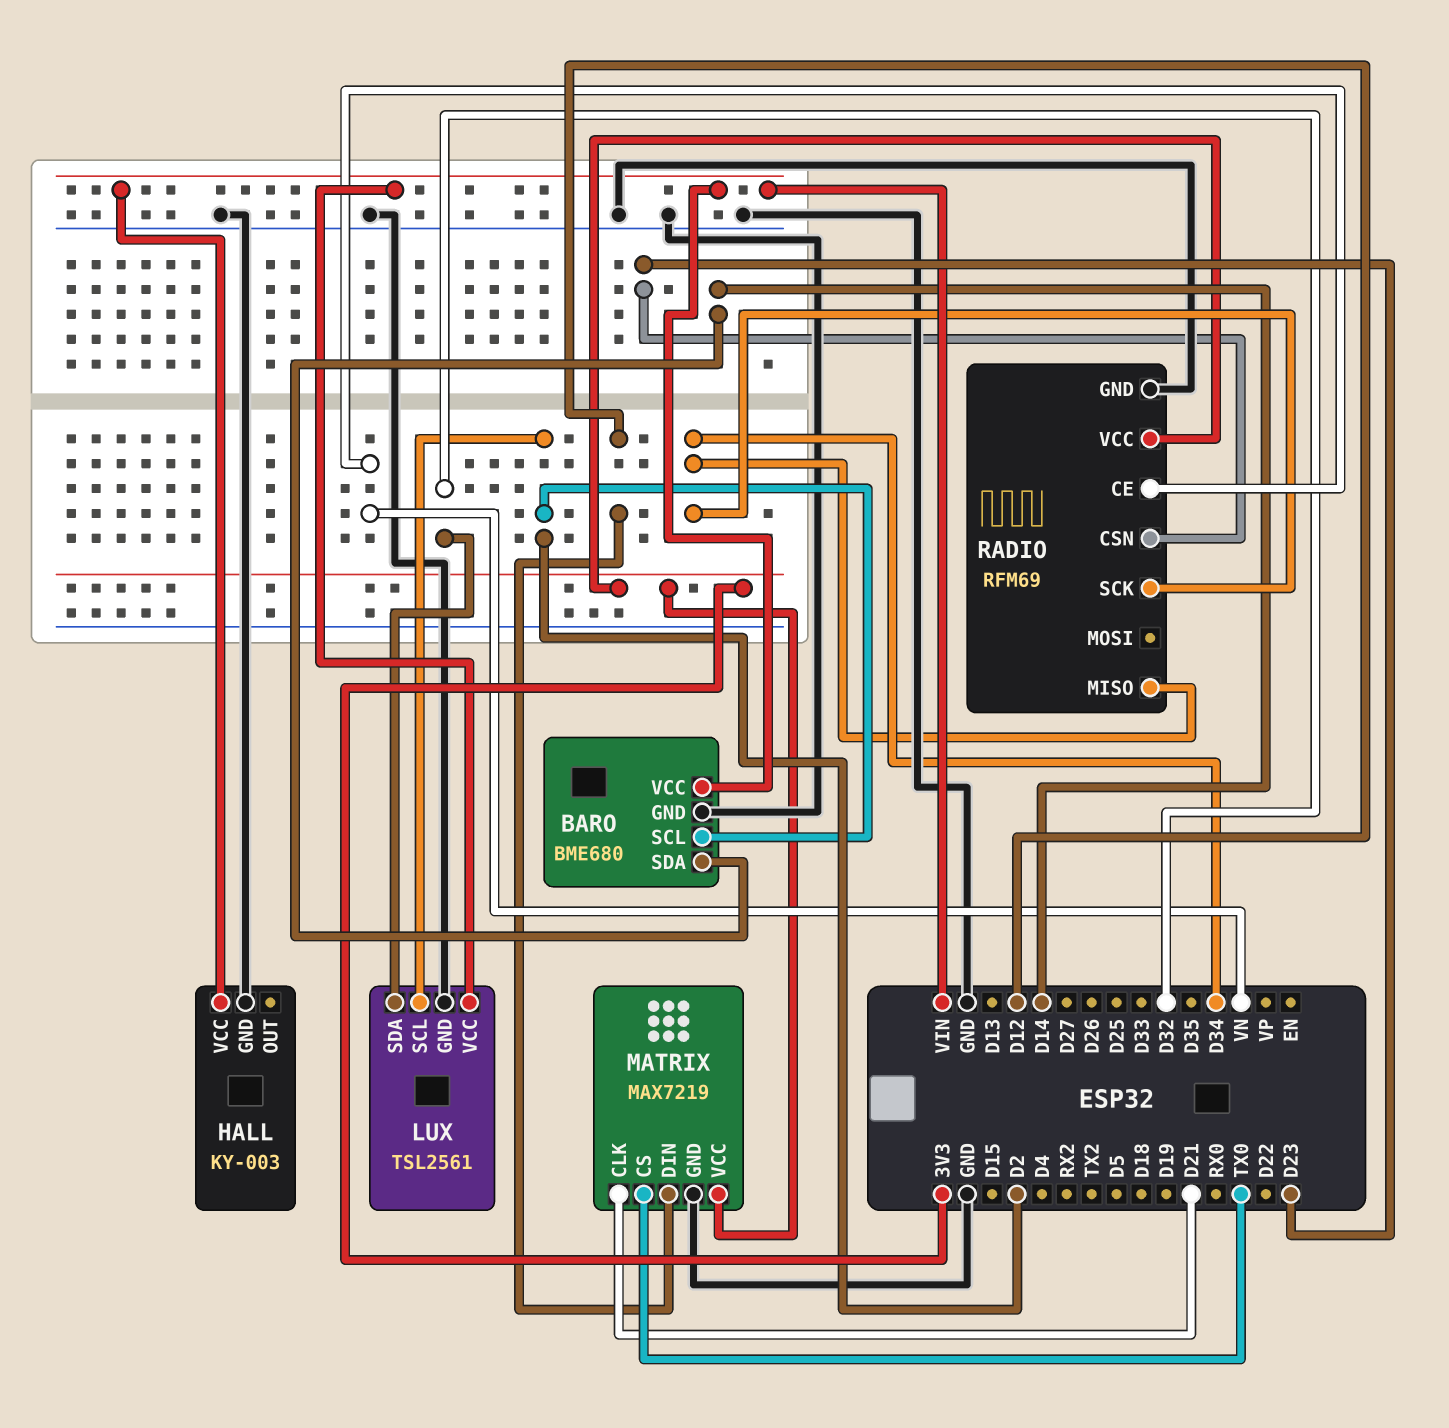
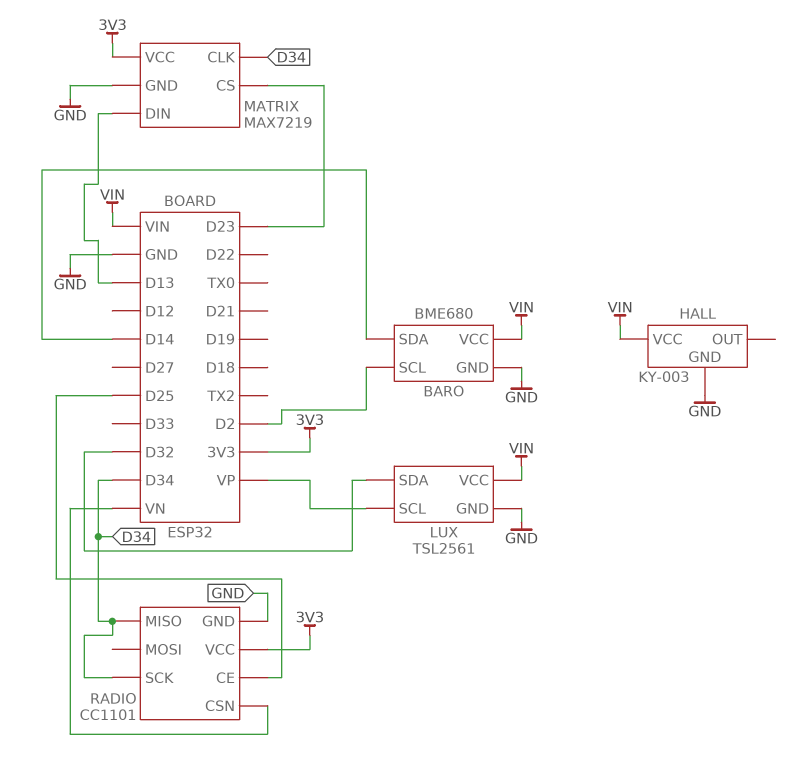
LUX pin SCL: D2 -> VP
MATRIX pin CLK: D21 -> D34
MATRIX pin CS: TX0 -> D23
MATRIX pin DIN: D12 -> D13
RADIO: RFM69 -> CC1101
RADIO pin CE: VN -> D25
RADIO pin CSN: D23 -> VN

